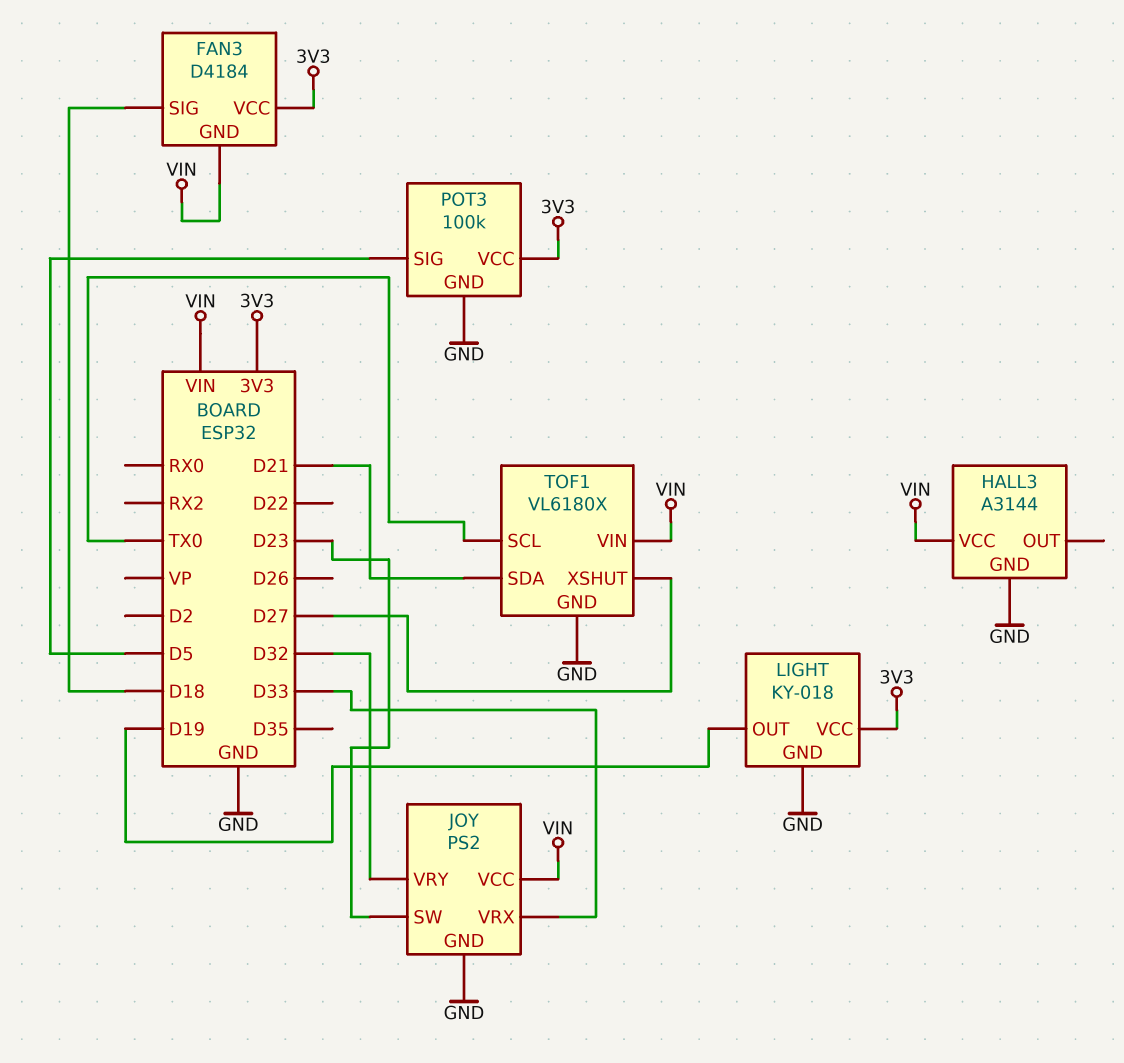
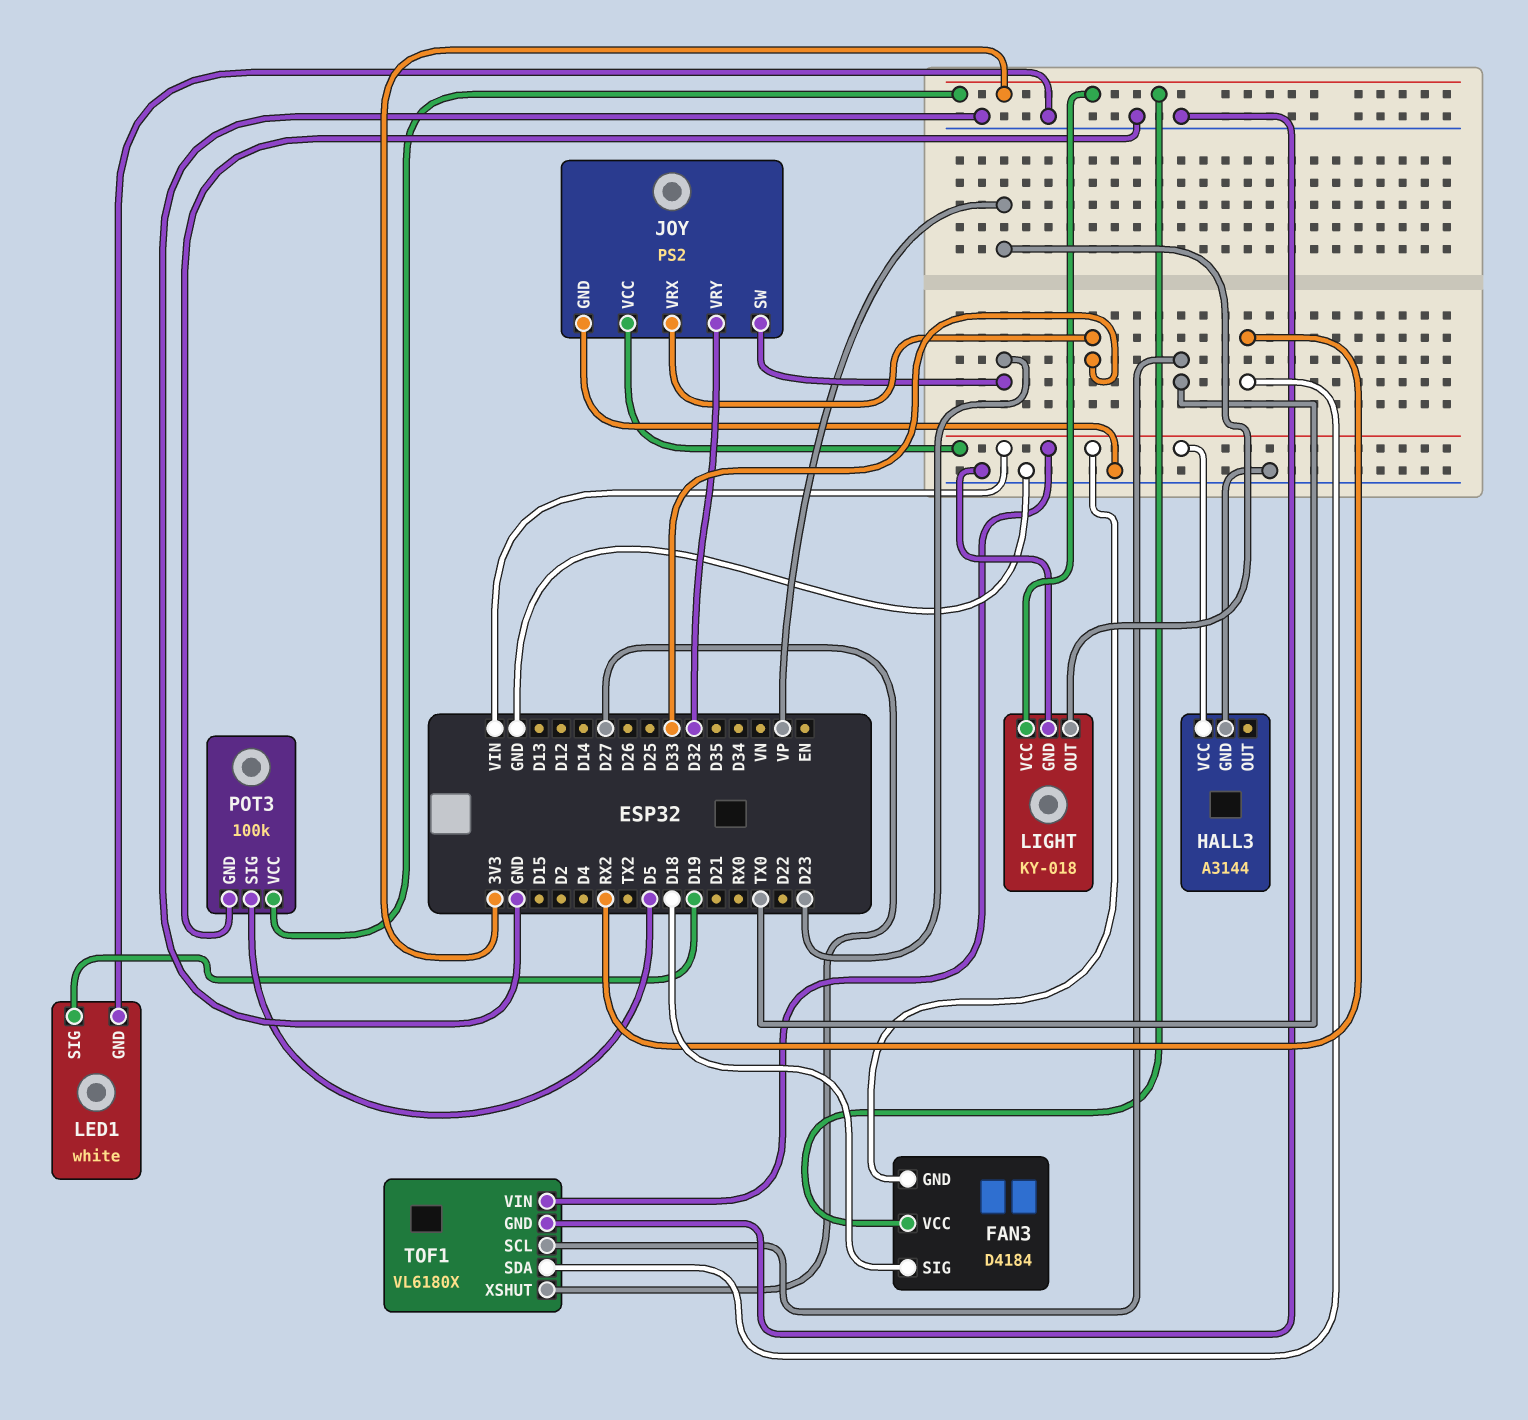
LED1: none -> white
LED1 pin GND: none -> GND
LED1 pin SIG: none -> D19
LIGHT pin OUT: D19 -> VP
TOF1 pin SDA: D21 -> RX2

